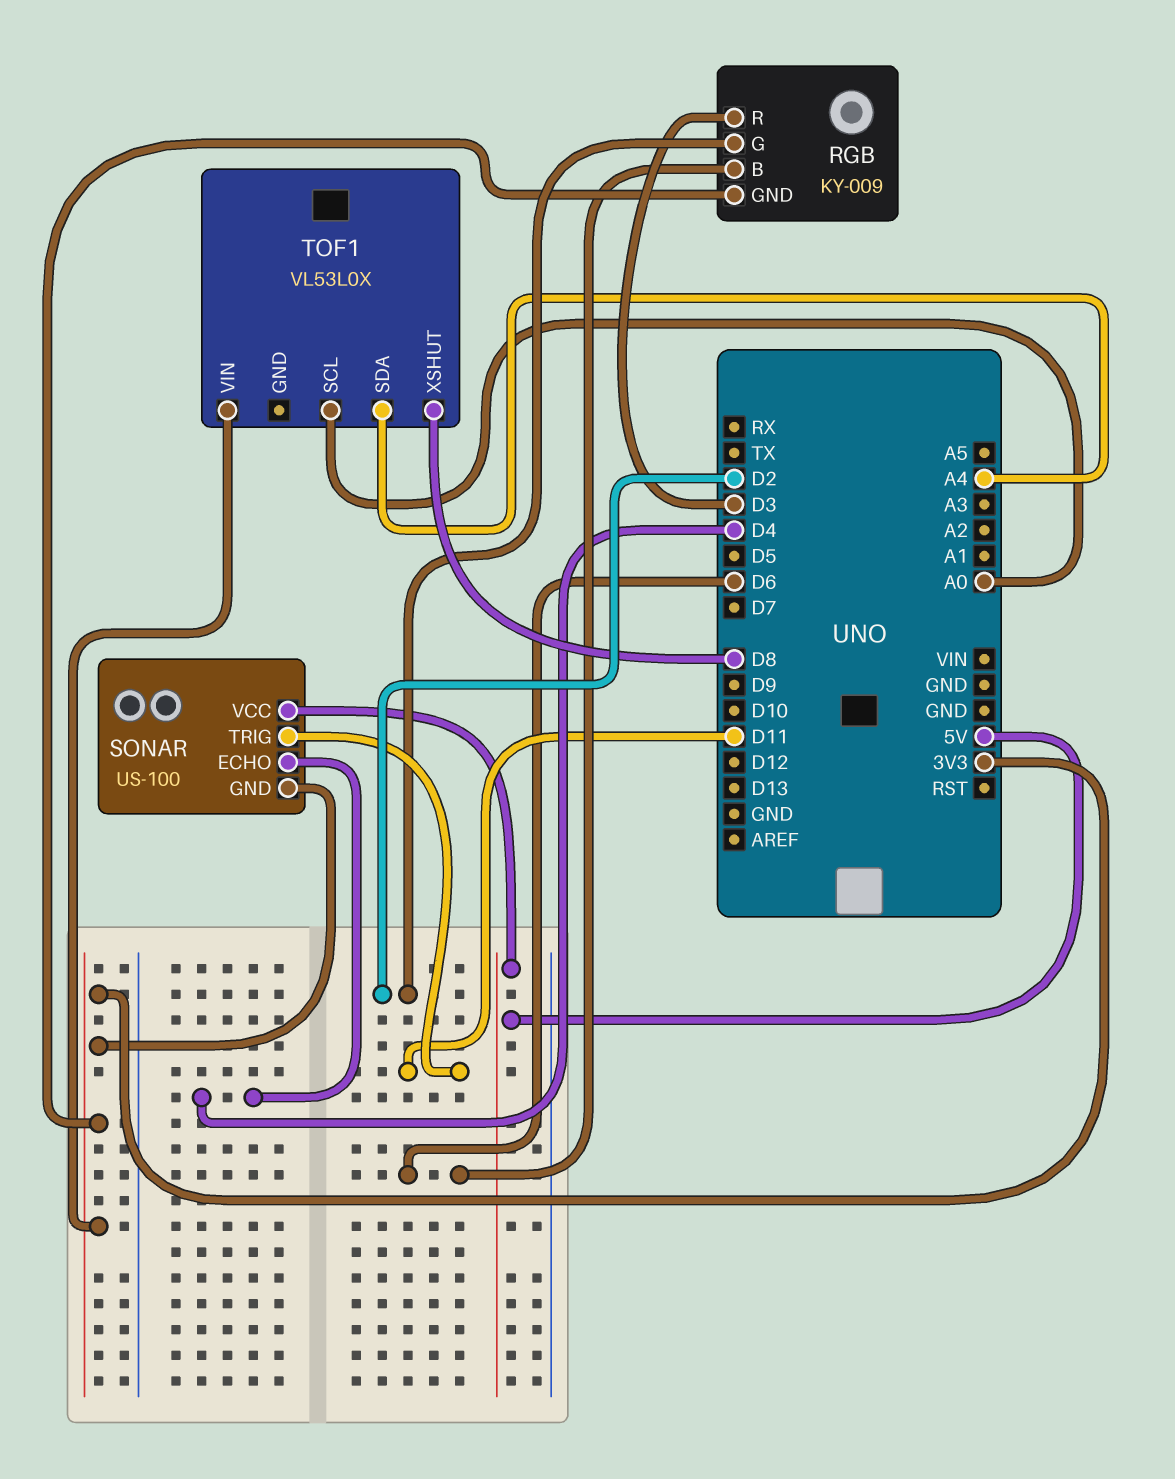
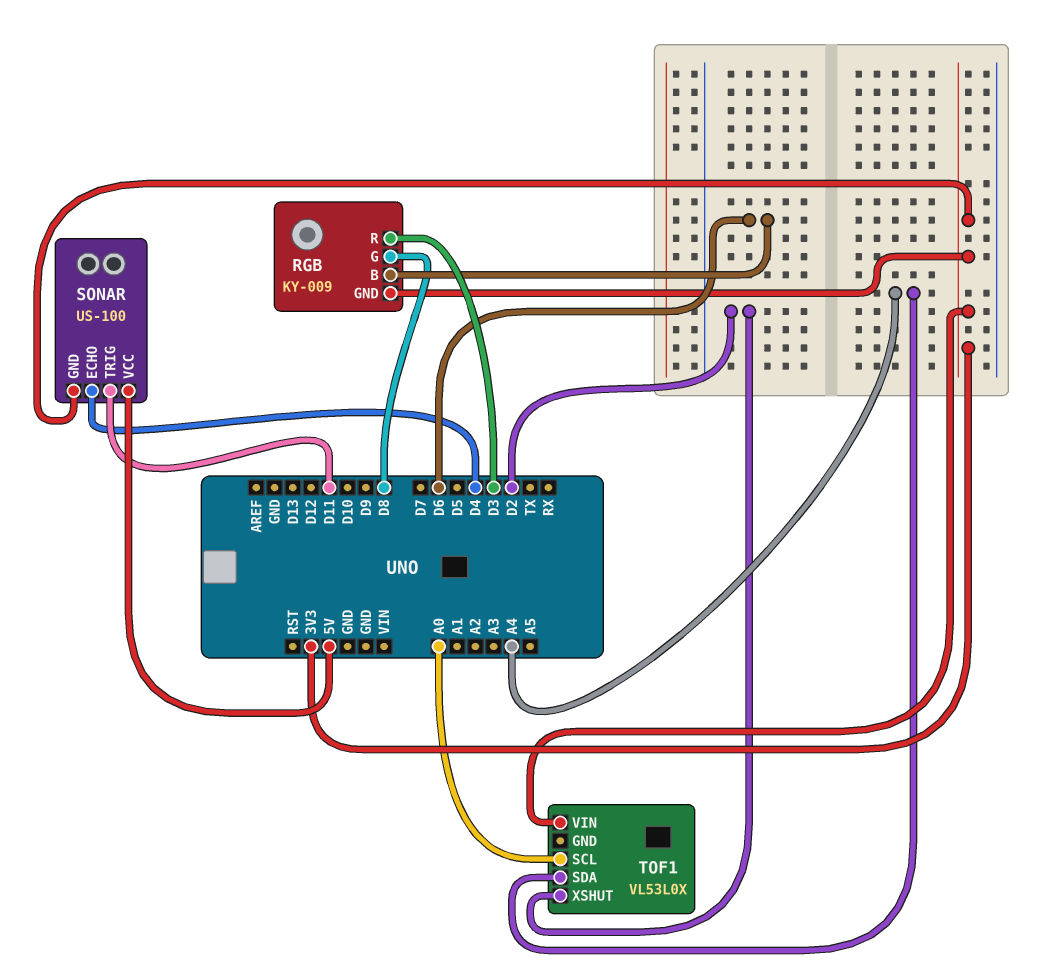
RGB pin G: D2 -> D8
TOF1 pin XSHUT: D8 -> D2

